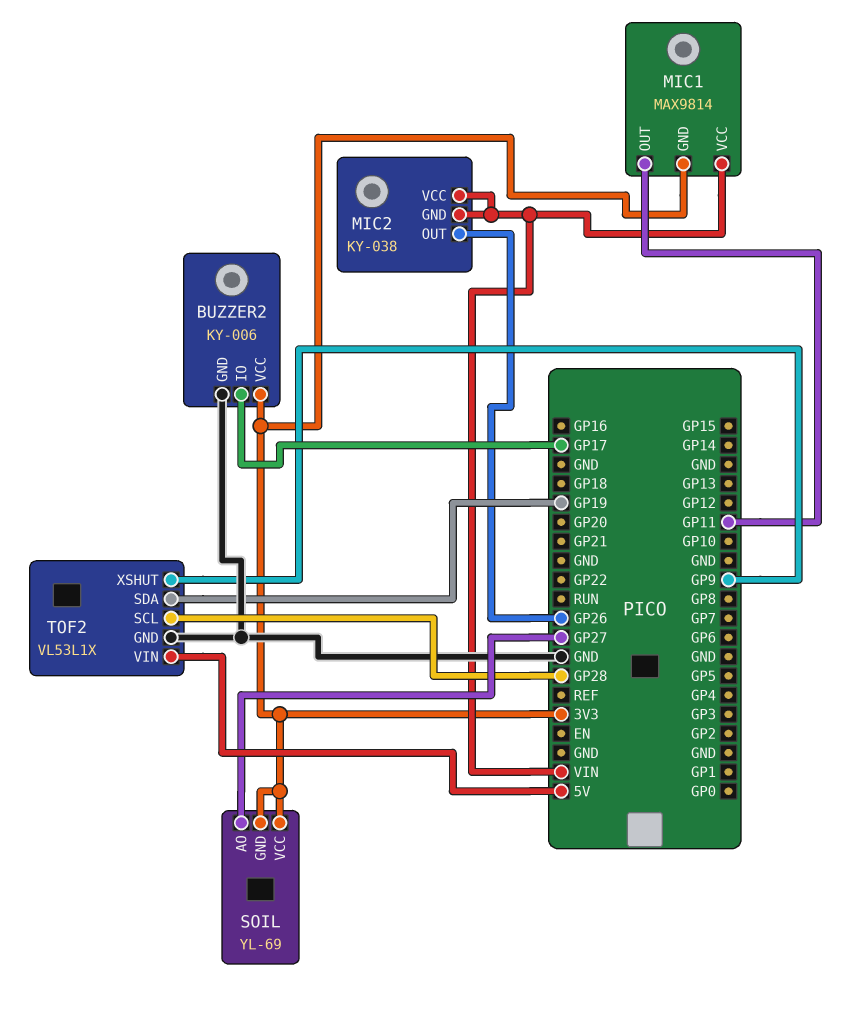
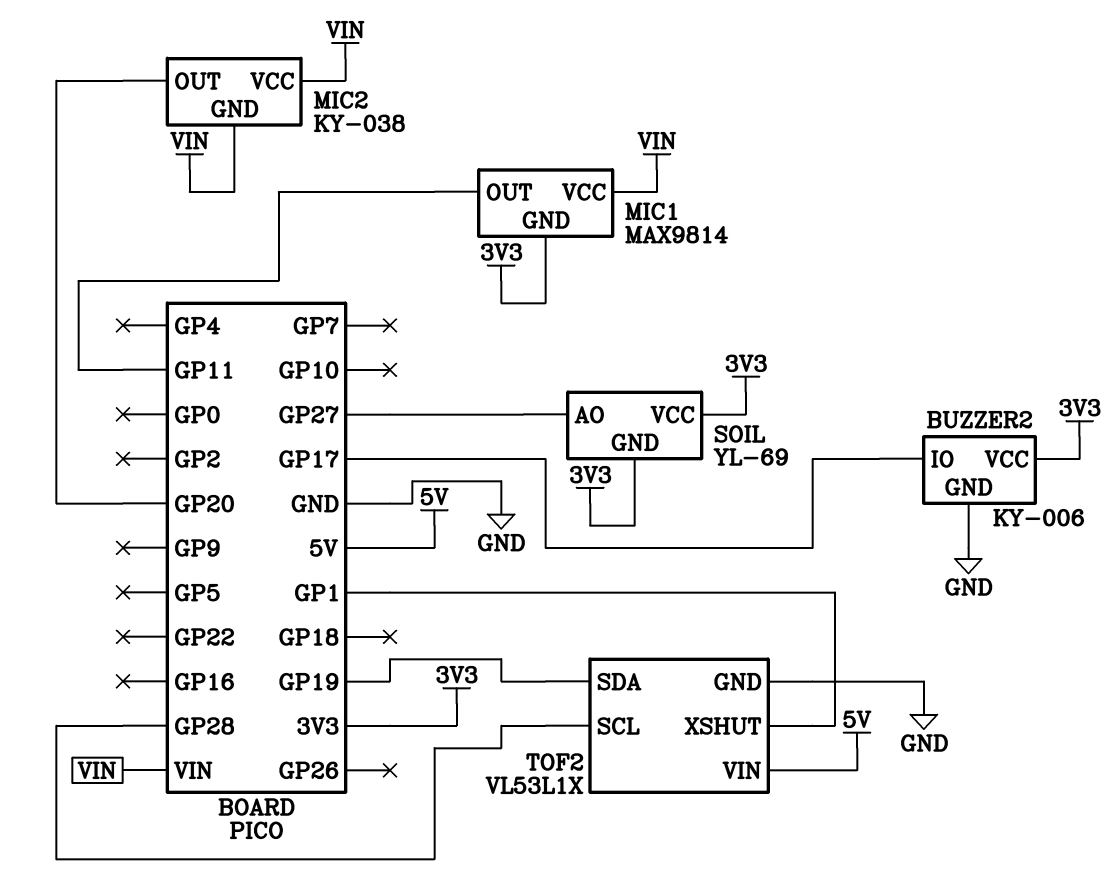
MIC2 pin OUT: GP26 -> GP20
TOF2 pin XSHUT: GP9 -> GP1

